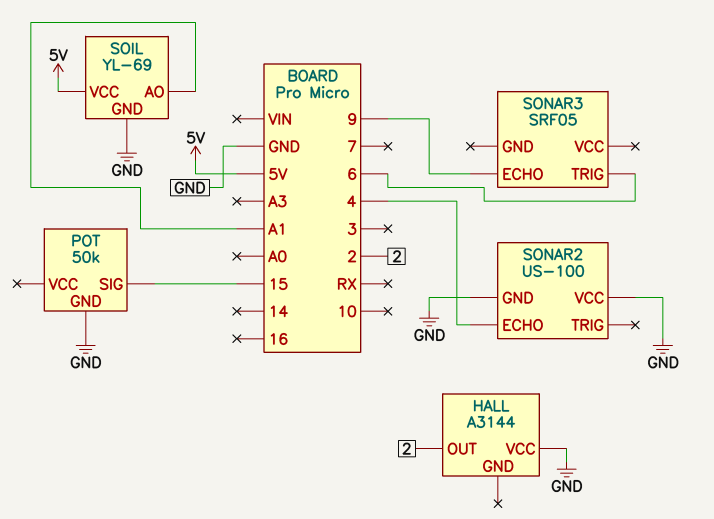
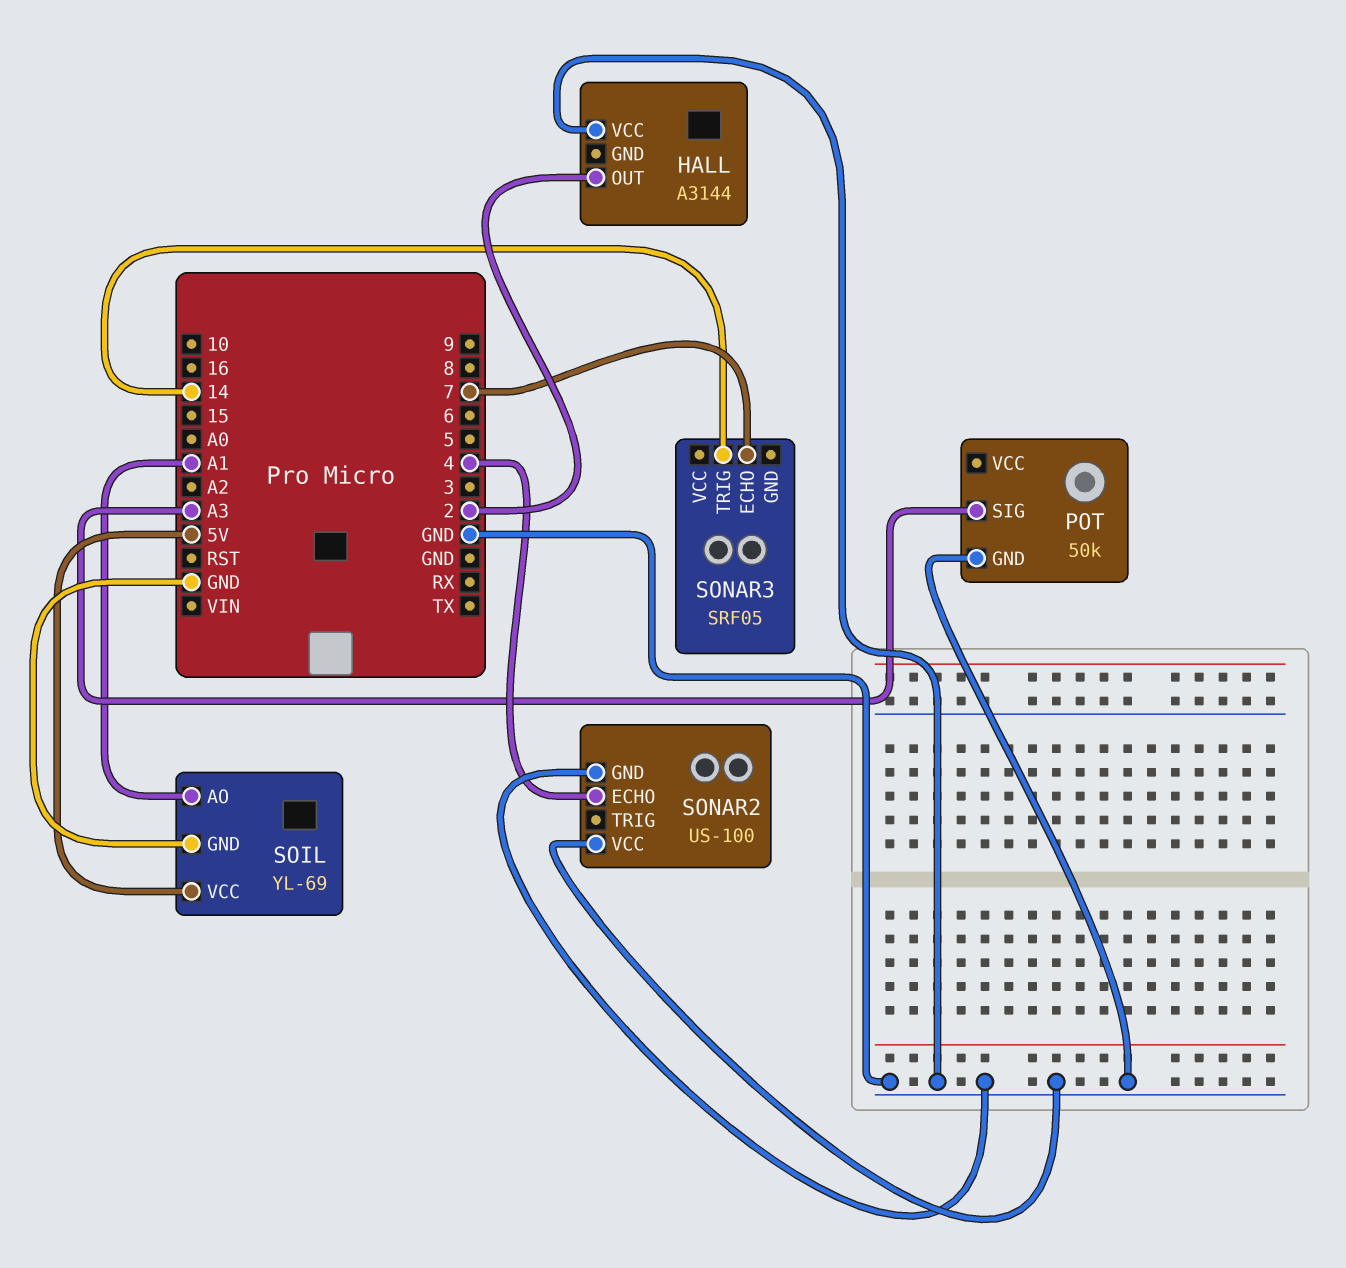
POT pin SIG: 15 -> A3
SONAR3 pin ECHO: 9 -> 7
SONAR3 pin TRIG: 6 -> 14

